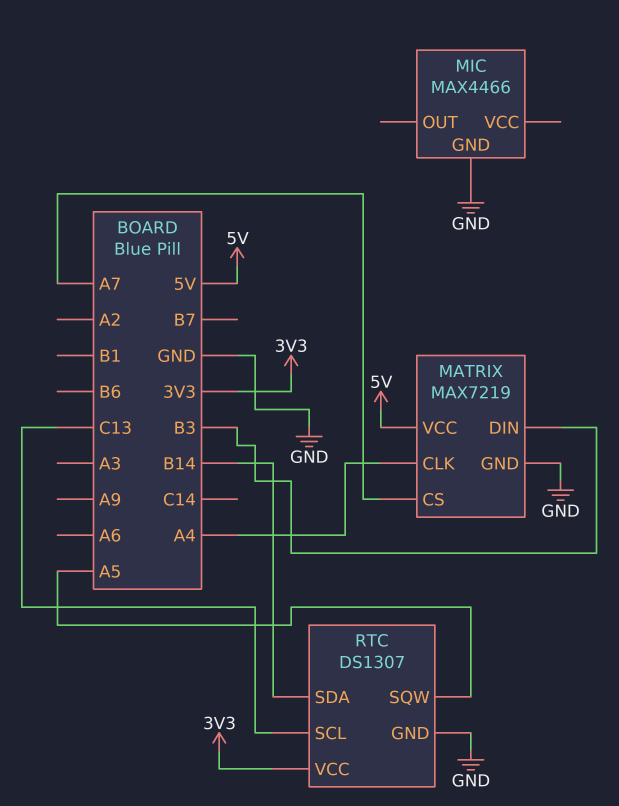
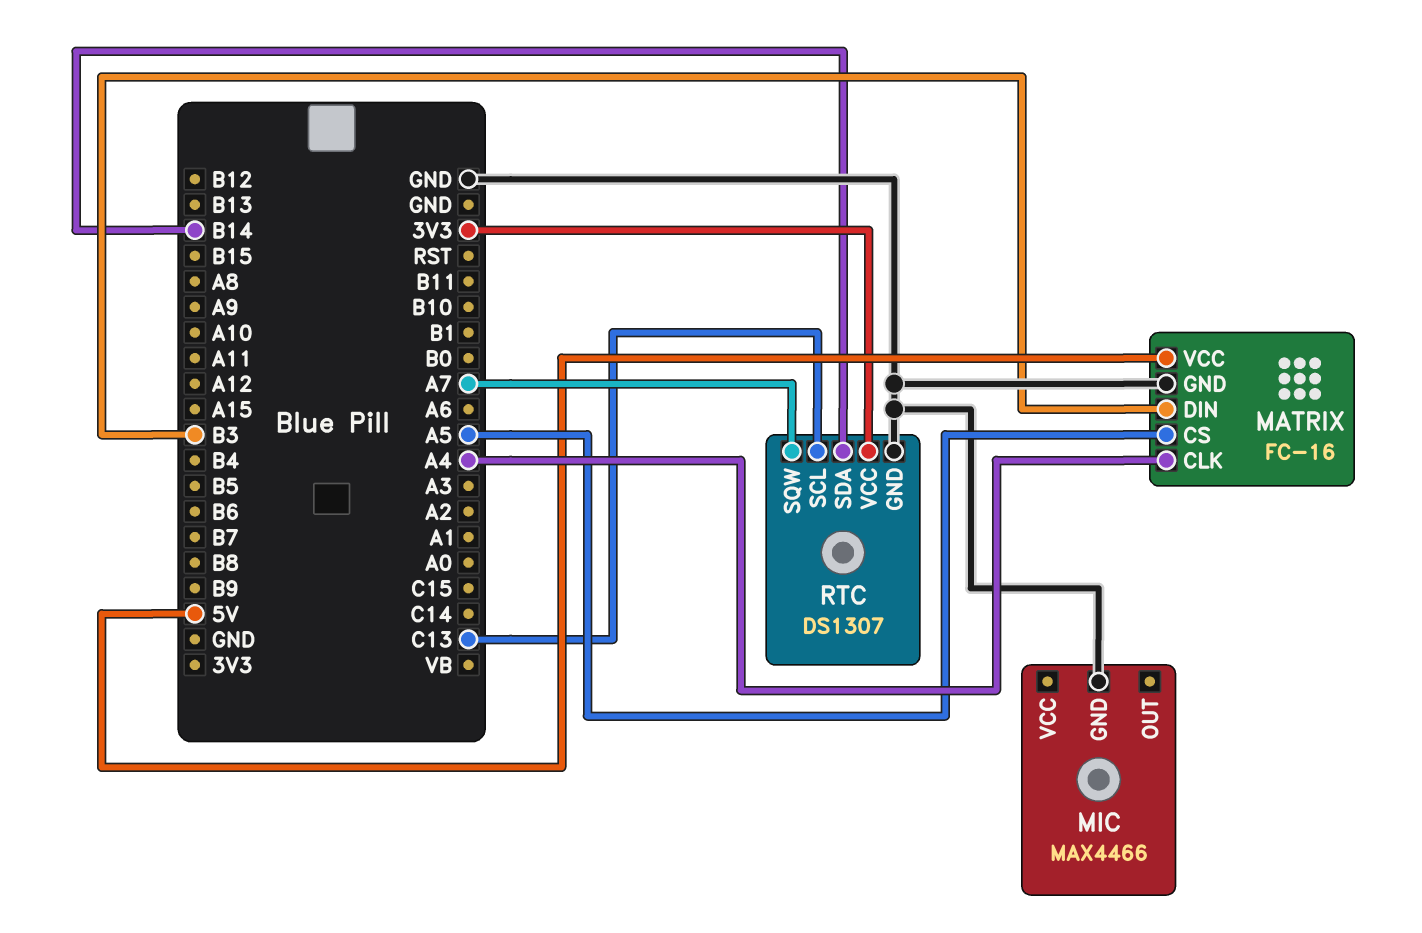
MATRIX: MAX7219 -> FC-16
MATRIX pin CS: A7 -> A5
RTC pin SQW: A5 -> A7

